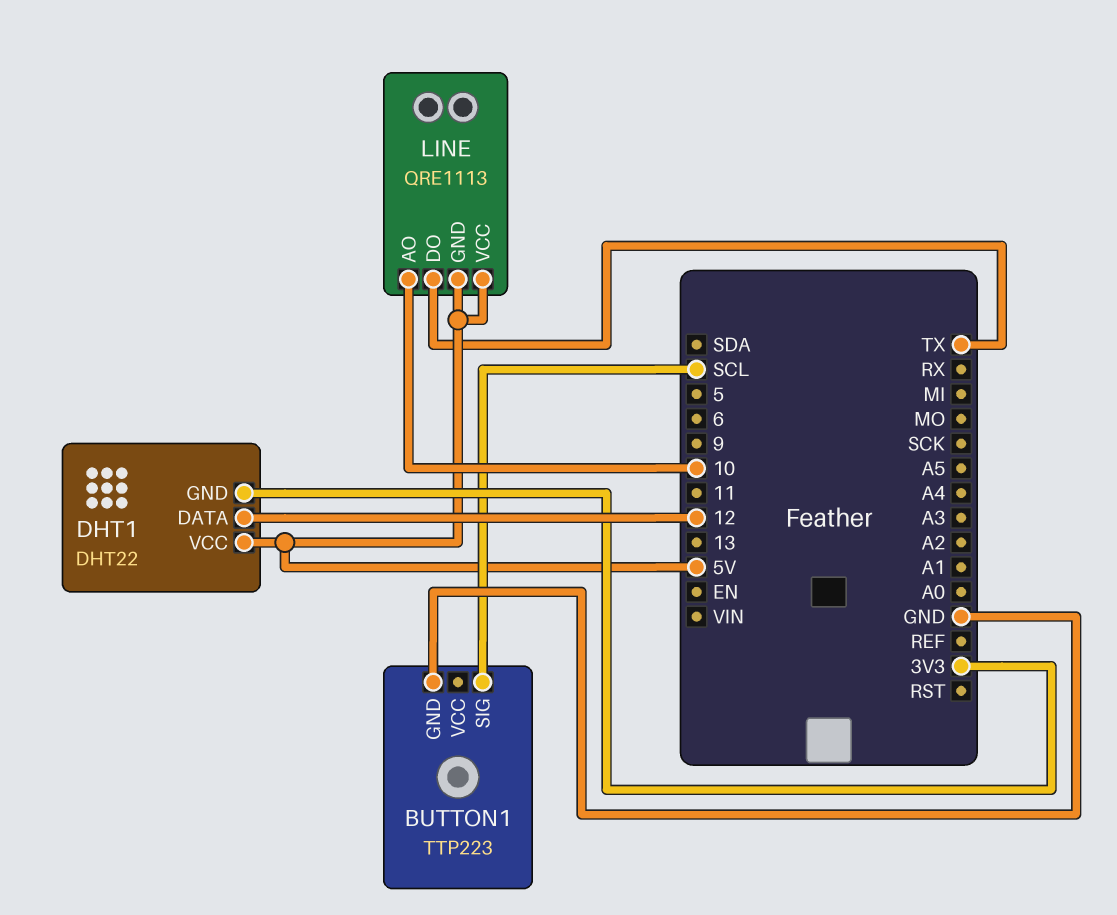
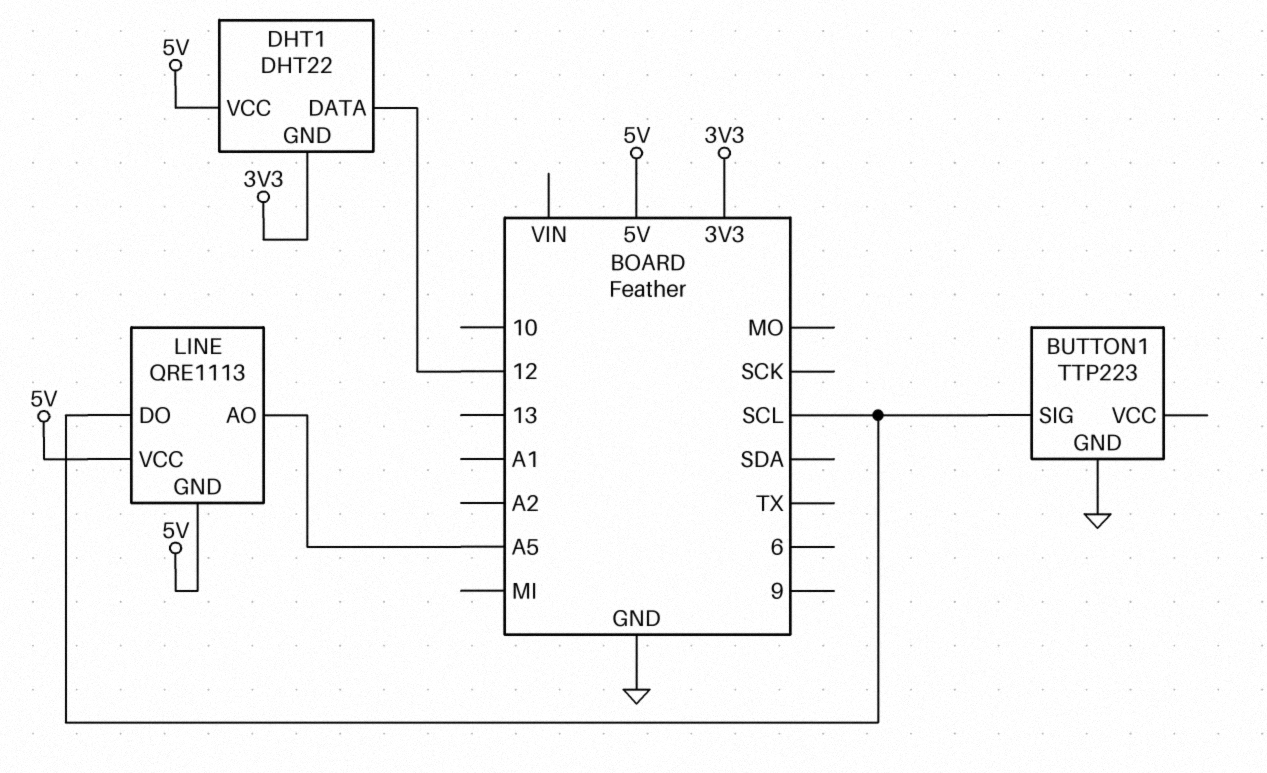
LINE pin AO: 10 -> A5
LINE pin DO: TX -> SCL

